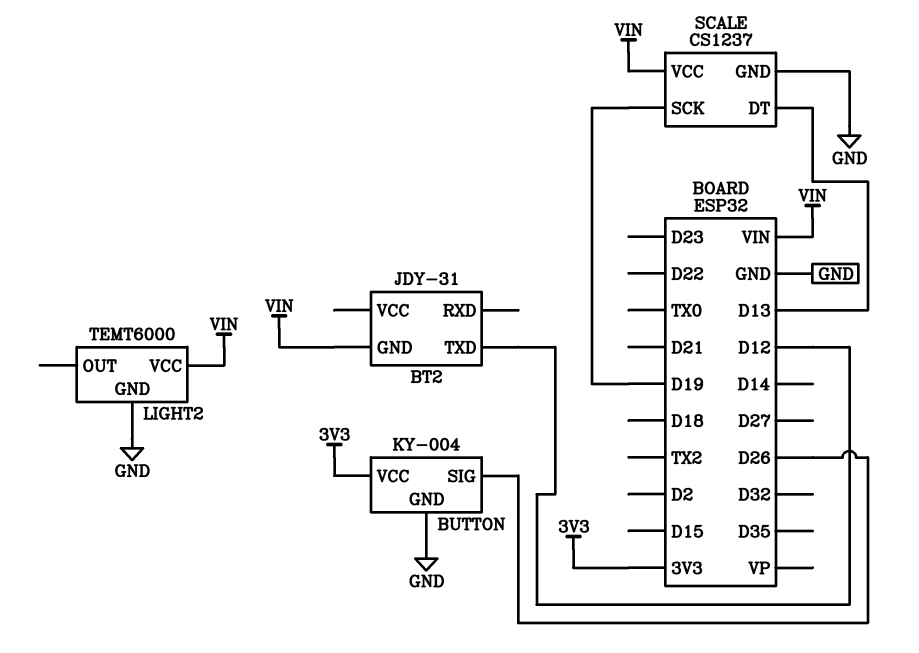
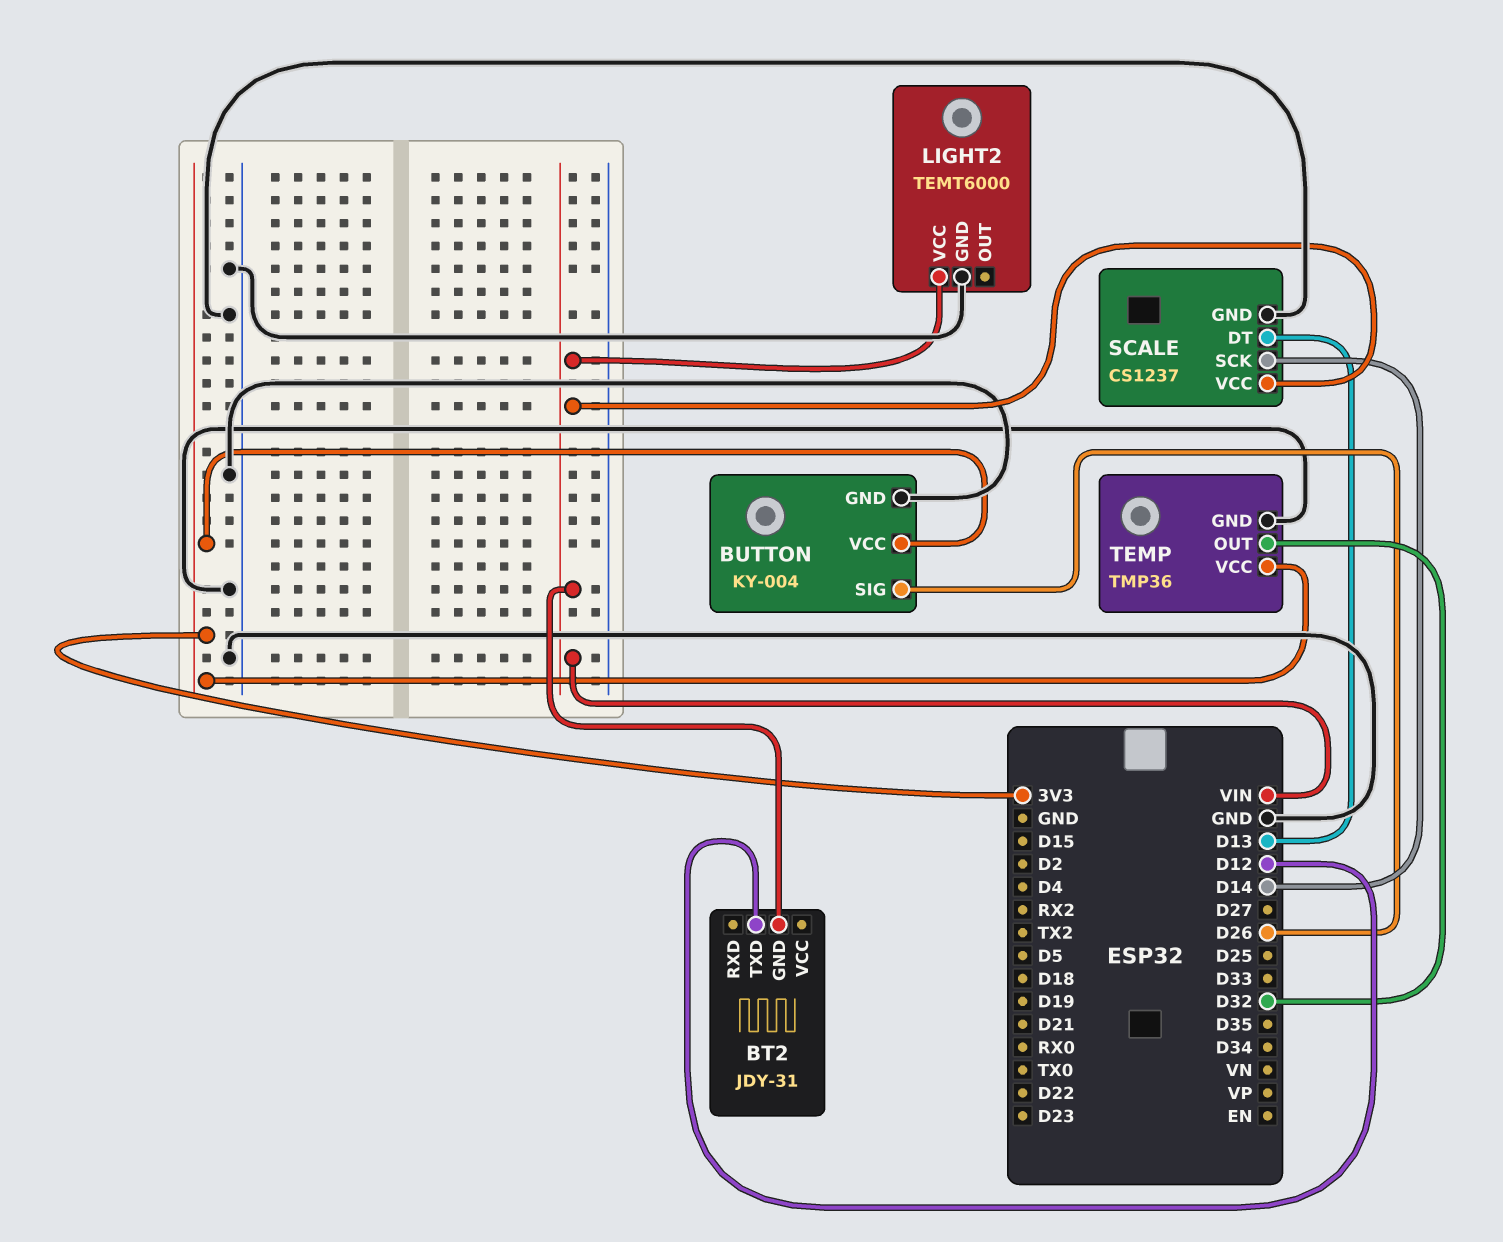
SCALE pin SCK: D19 -> D14
TEMP: none -> TMP36
TEMP pin GND: none -> GND
TEMP pin OUT: none -> D32
TEMP pin VCC: none -> 3V3

